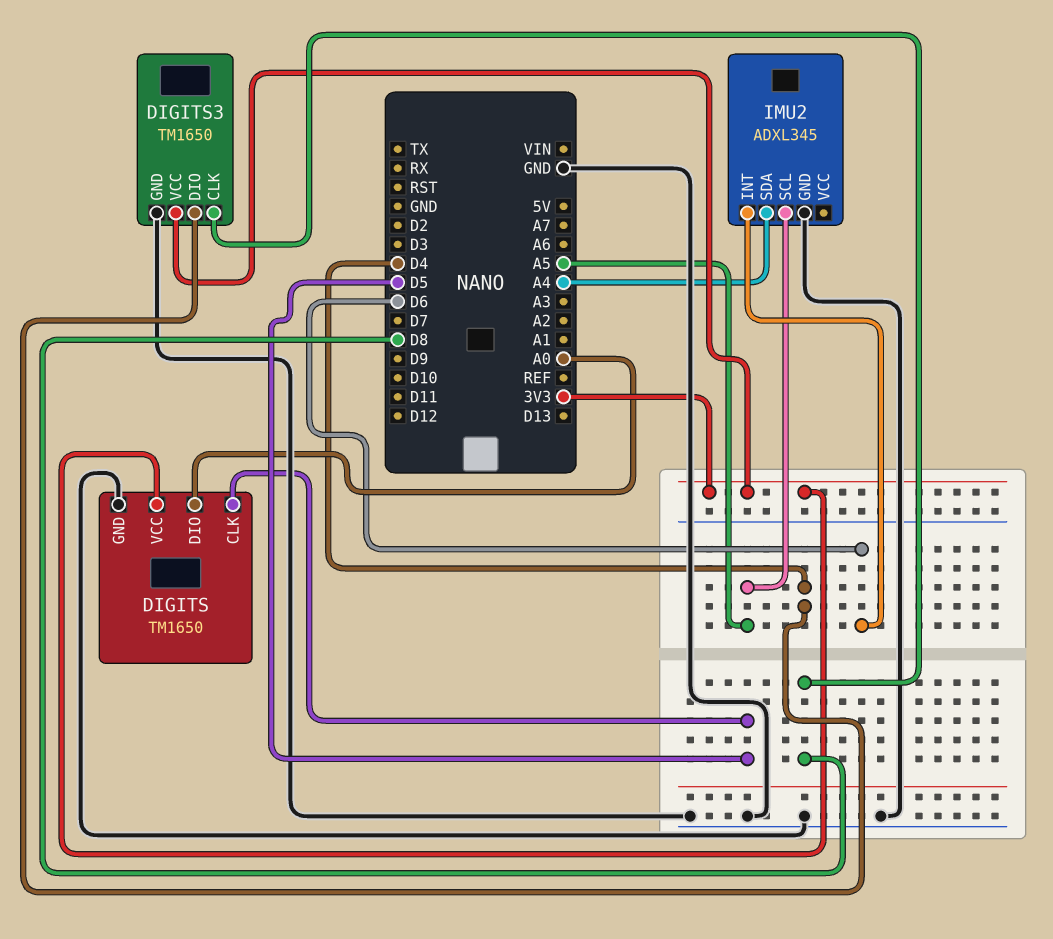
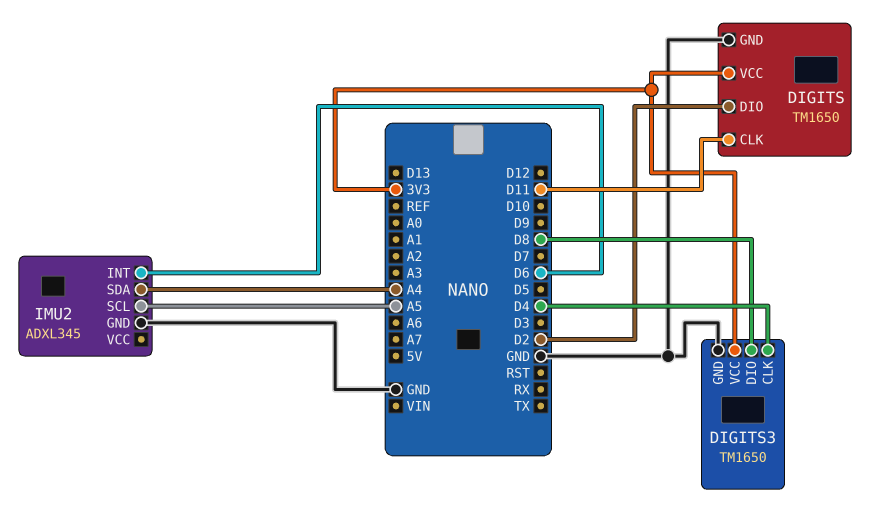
DIGITS pin CLK: D5 -> D11
DIGITS pin DIO: A0 -> D2
DIGITS3 pin CLK: D8 -> D4
DIGITS3 pin DIO: D4 -> D8

